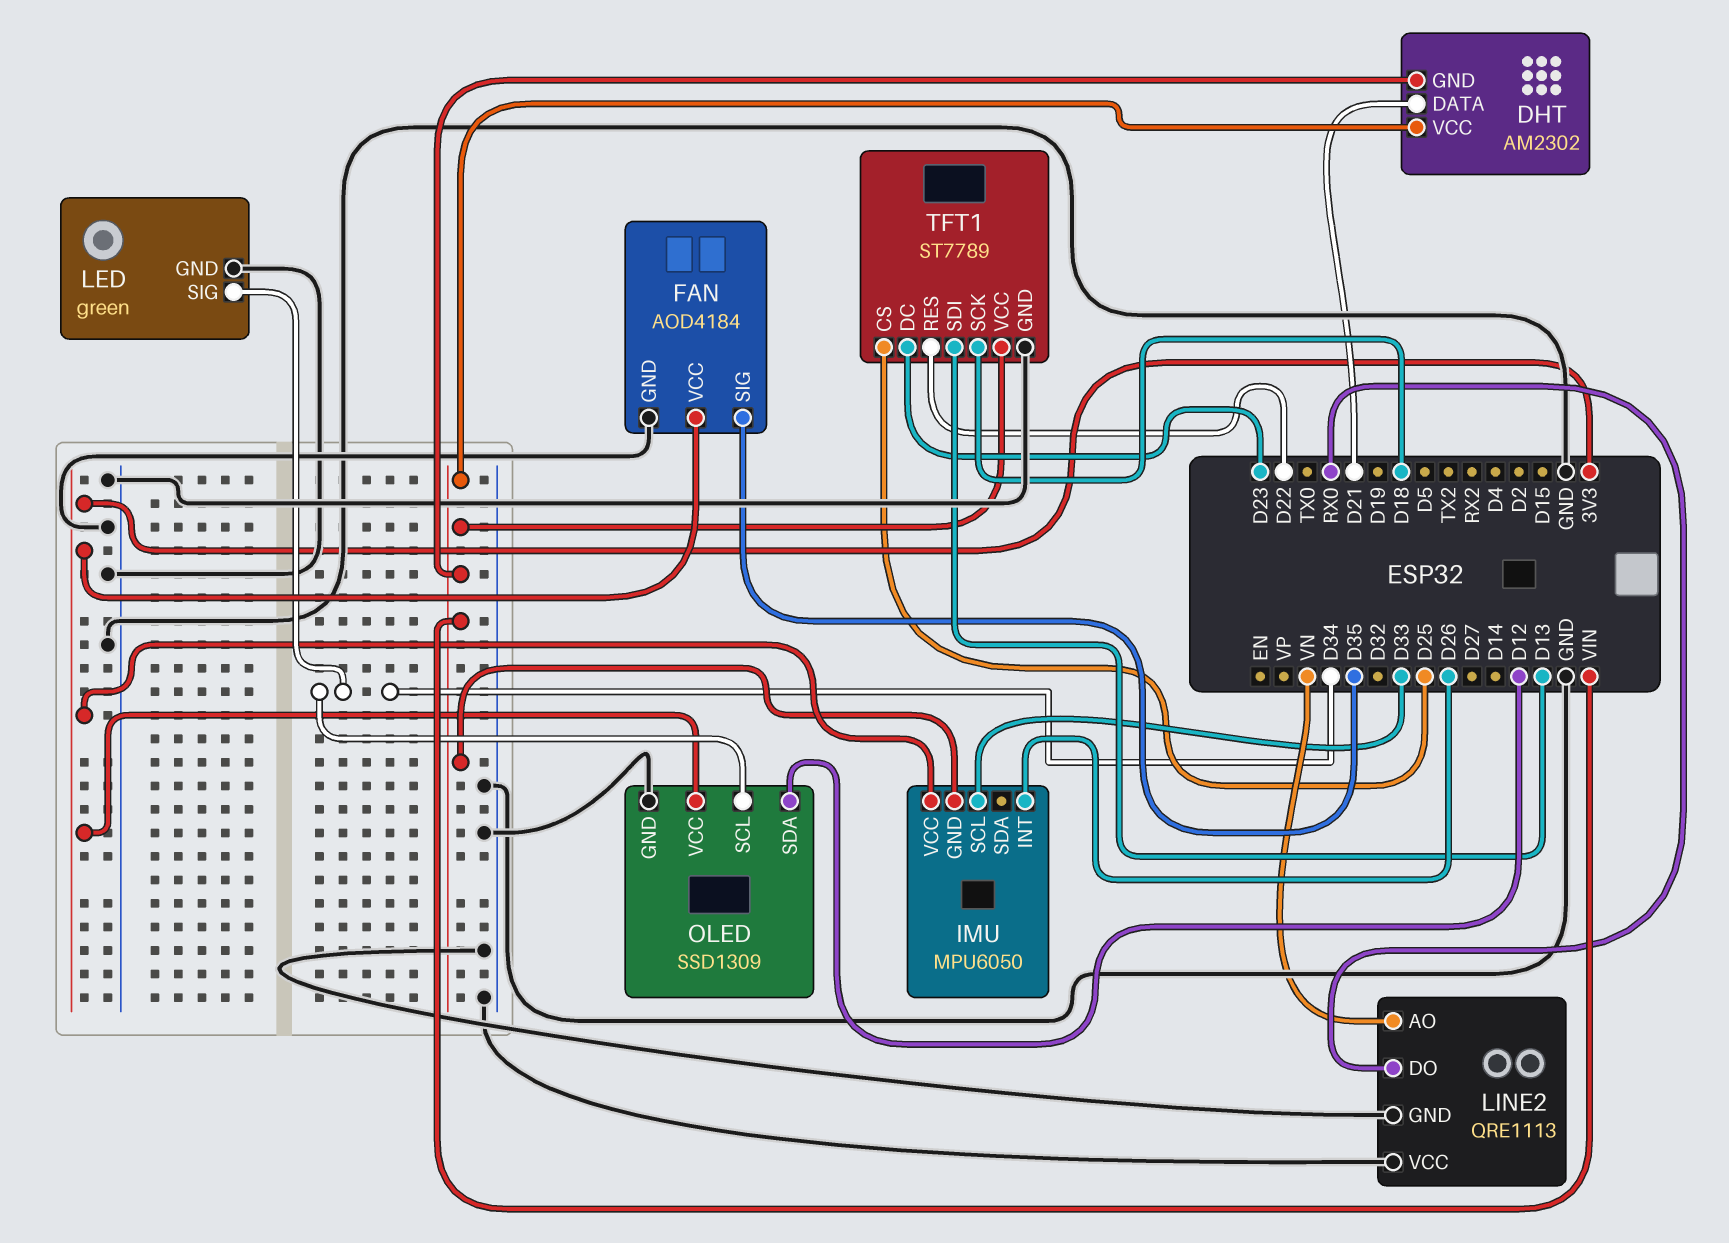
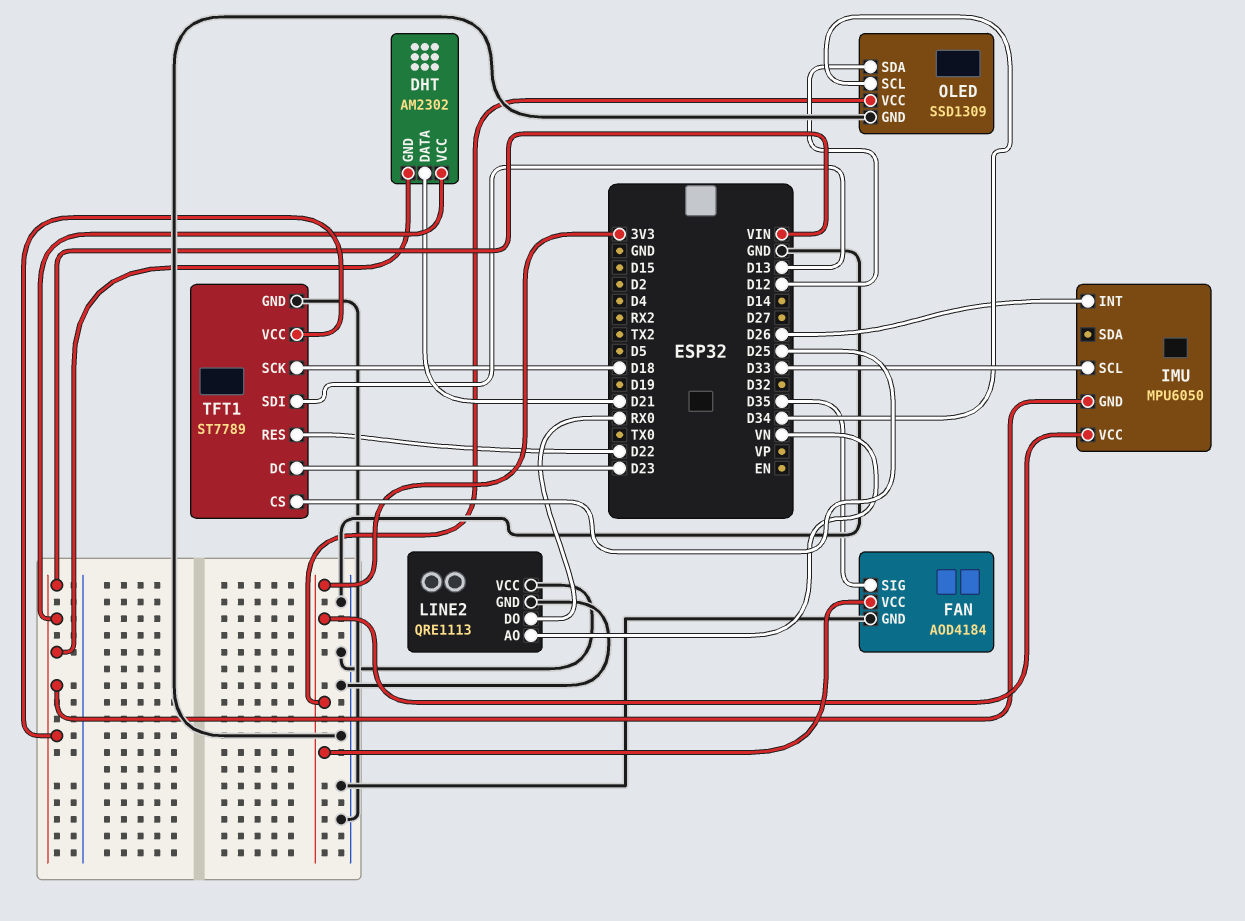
LED: green -> none
LED pin GND: GND -> none
LED pin SIG: D34 -> none

